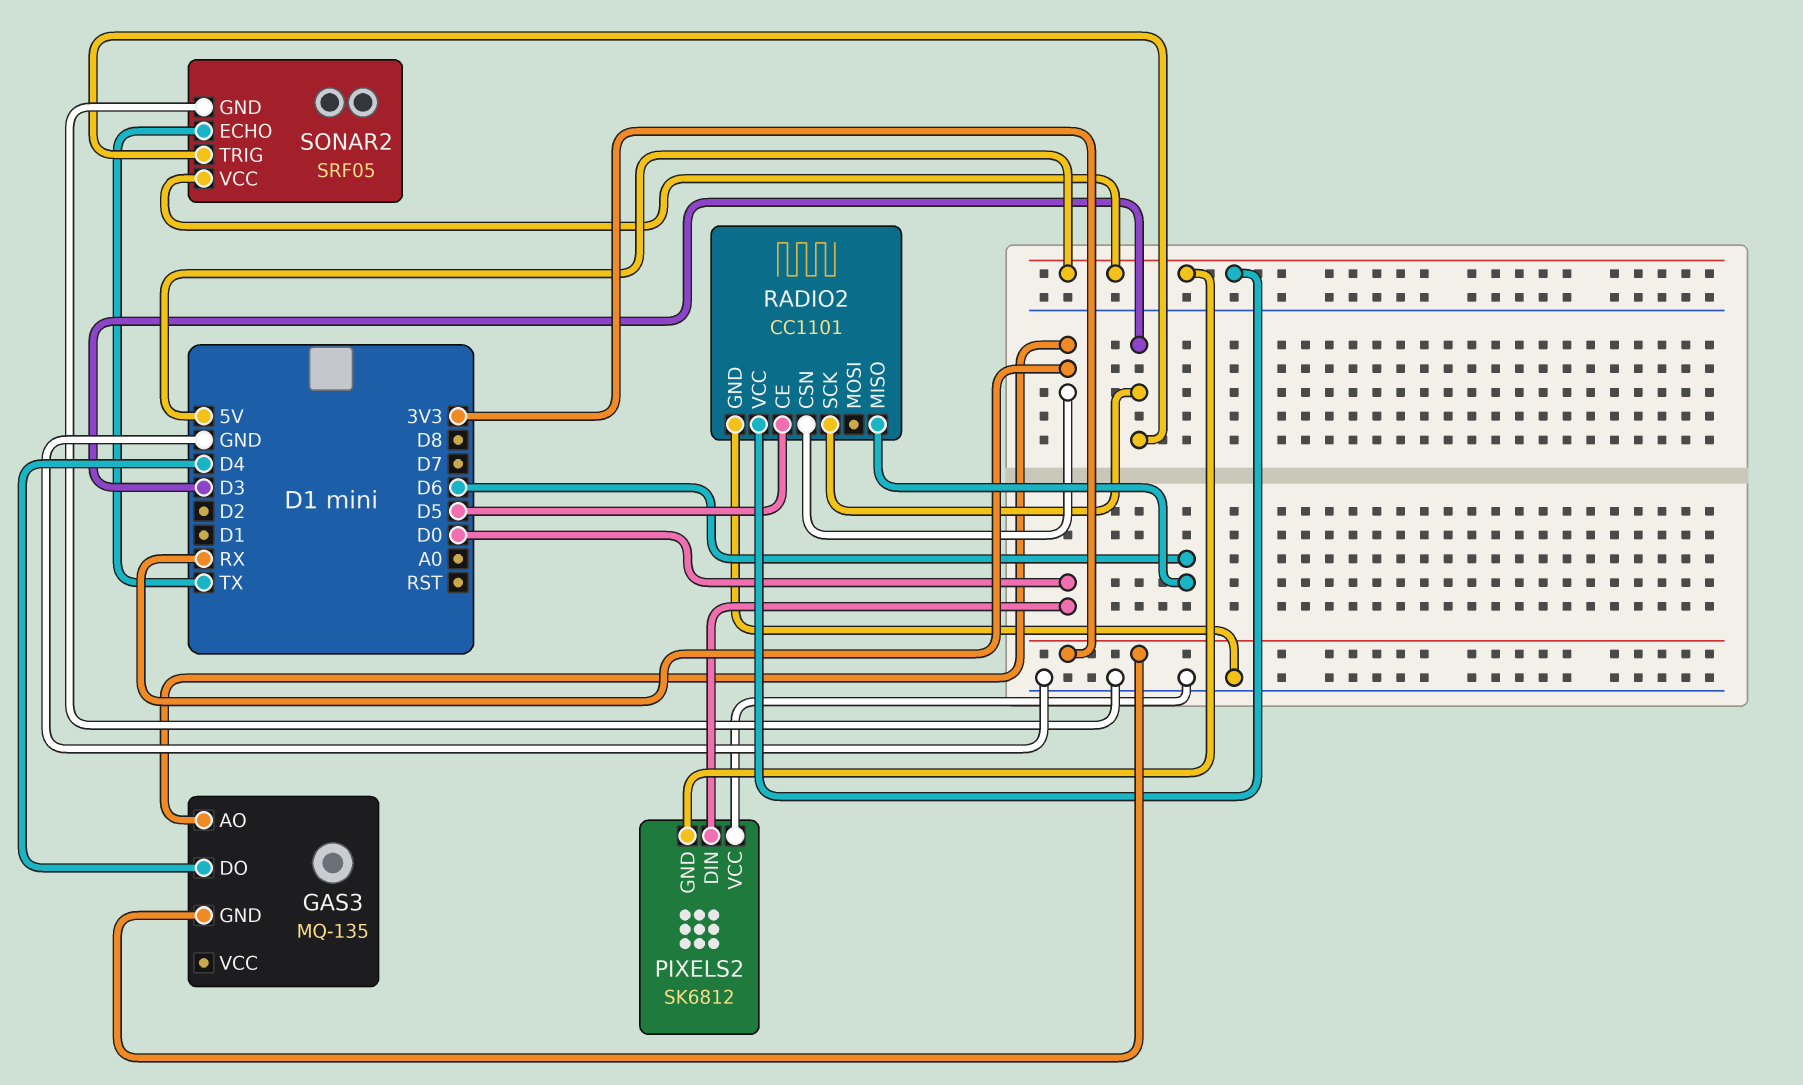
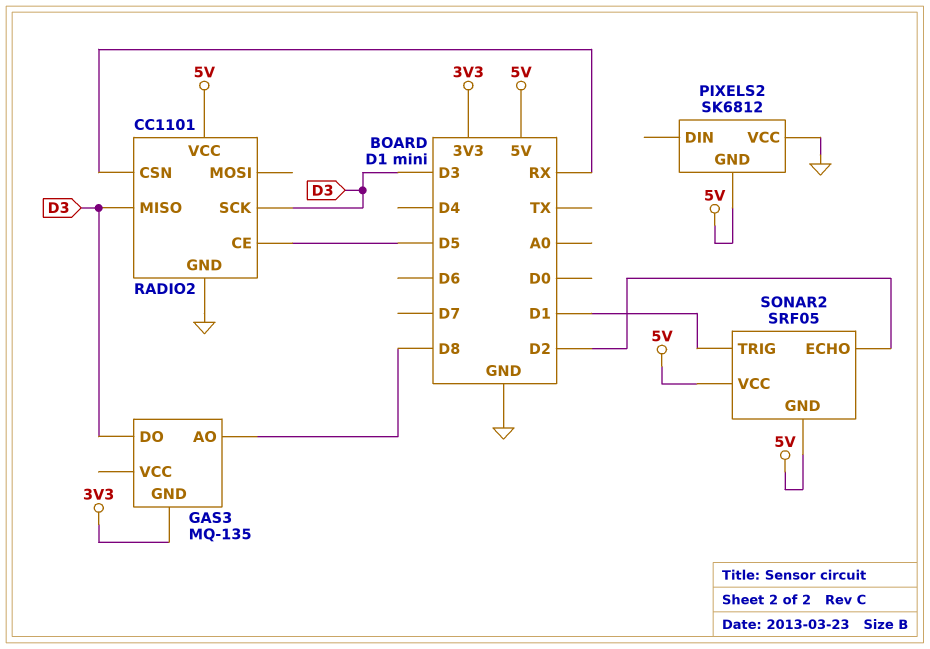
GAS3 pin AO: RX -> D8
GAS3 pin DO: D4 -> D3
PIXELS2 pin DIN: D0 -> none
RADIO2 pin MISO: D6 -> D3
SONAR2 pin ECHO: TX -> D2
SONAR2 pin GND: GND -> 5V
SONAR2 pin TRIG: D3 -> D1

